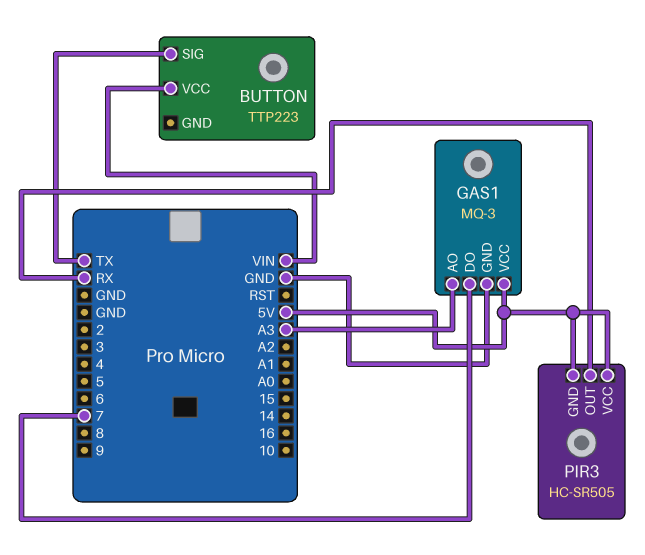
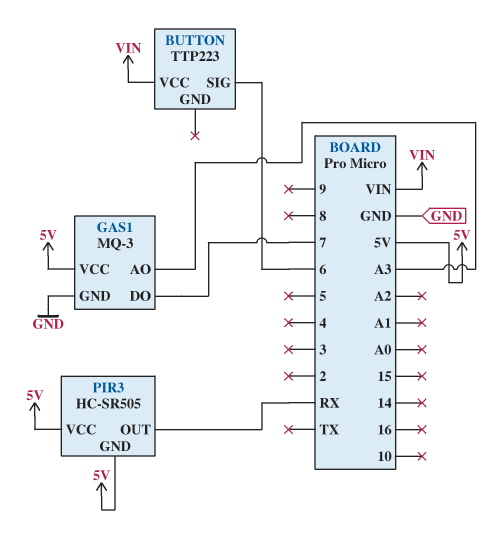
BUTTON pin SIG: TX -> 6

